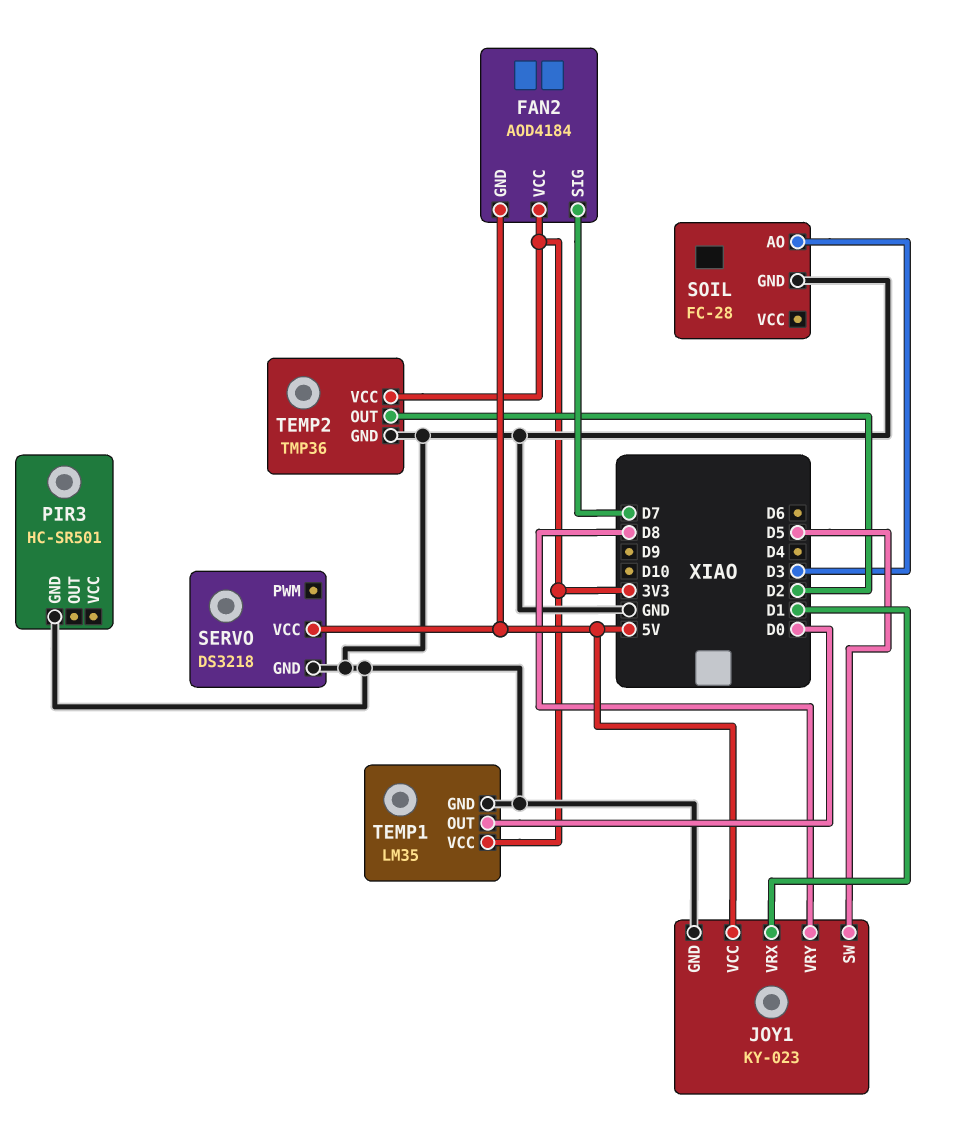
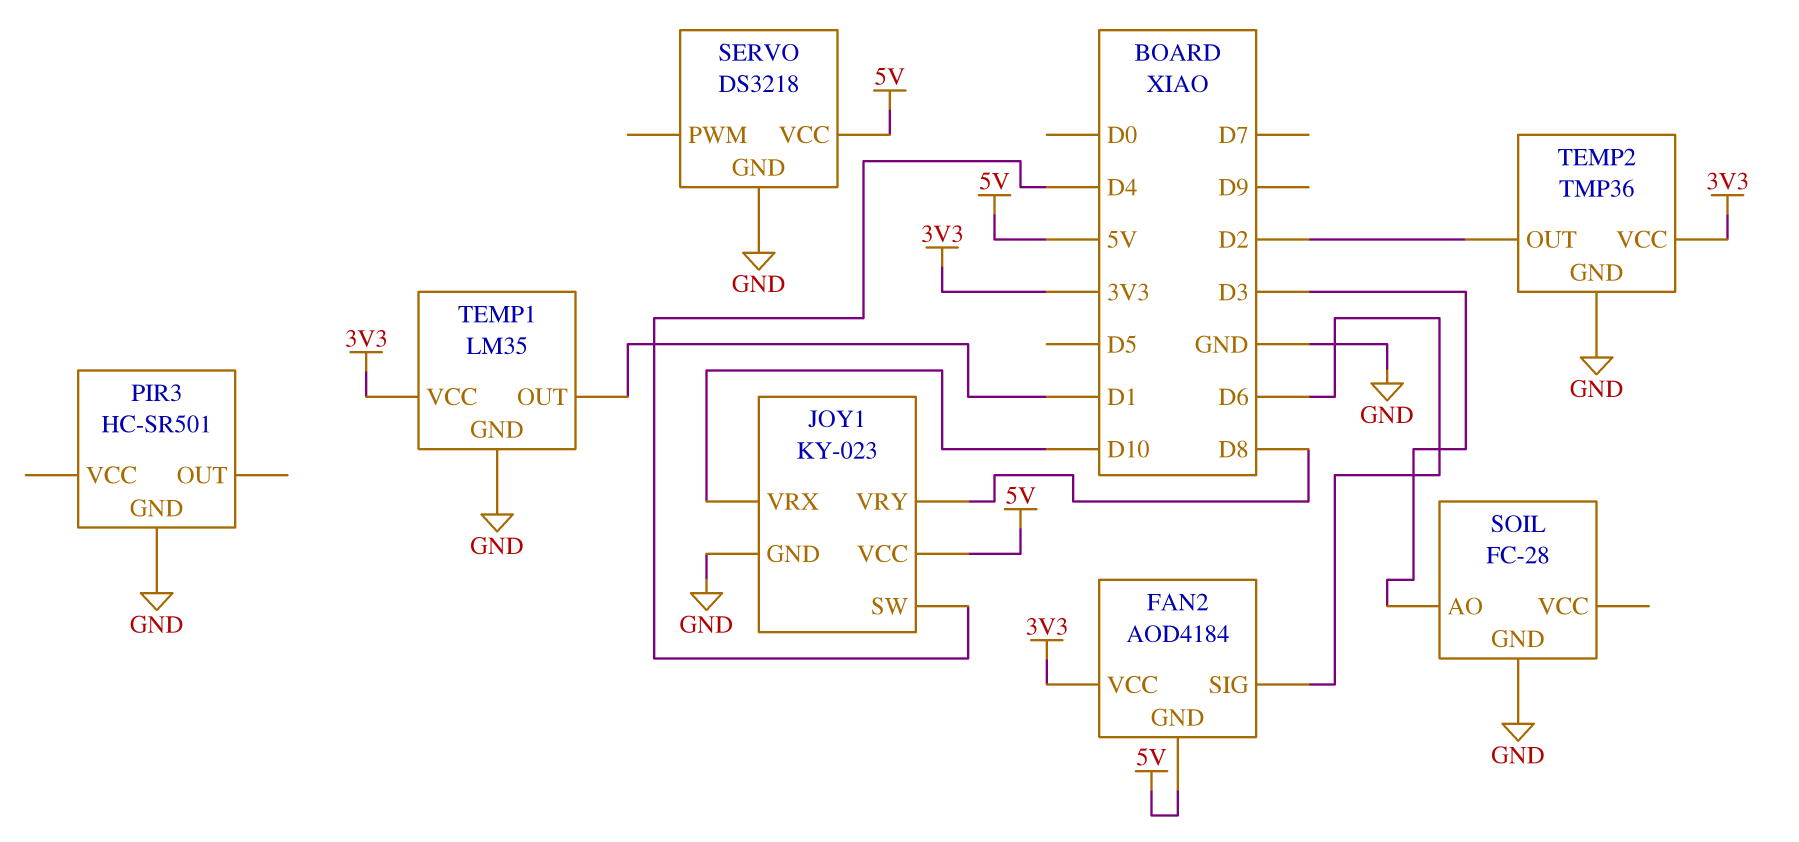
FAN2 pin SIG: D7 -> D6
JOY1 pin SW: D5 -> D4
JOY1 pin VRX: D1 -> D10
TEMP1 pin OUT: D0 -> D1

